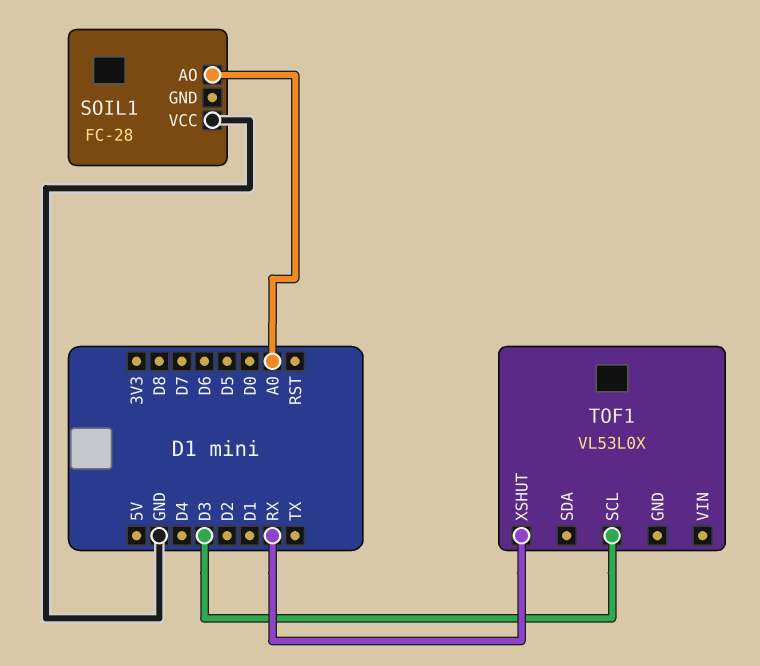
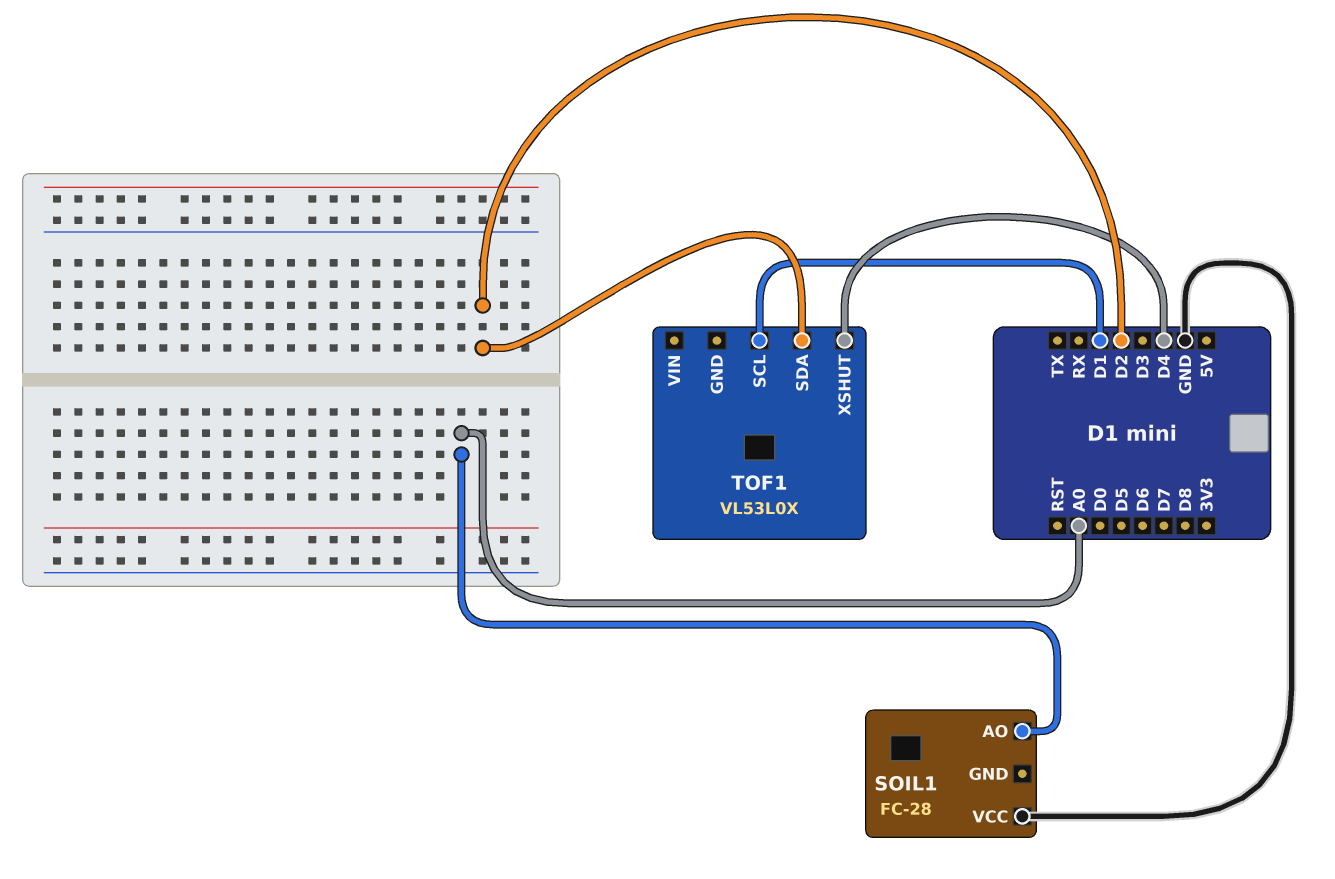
TOF1 pin SCL: D3 -> D1
TOF1 pin SDA: none -> D2
TOF1 pin XSHUT: RX -> D4

